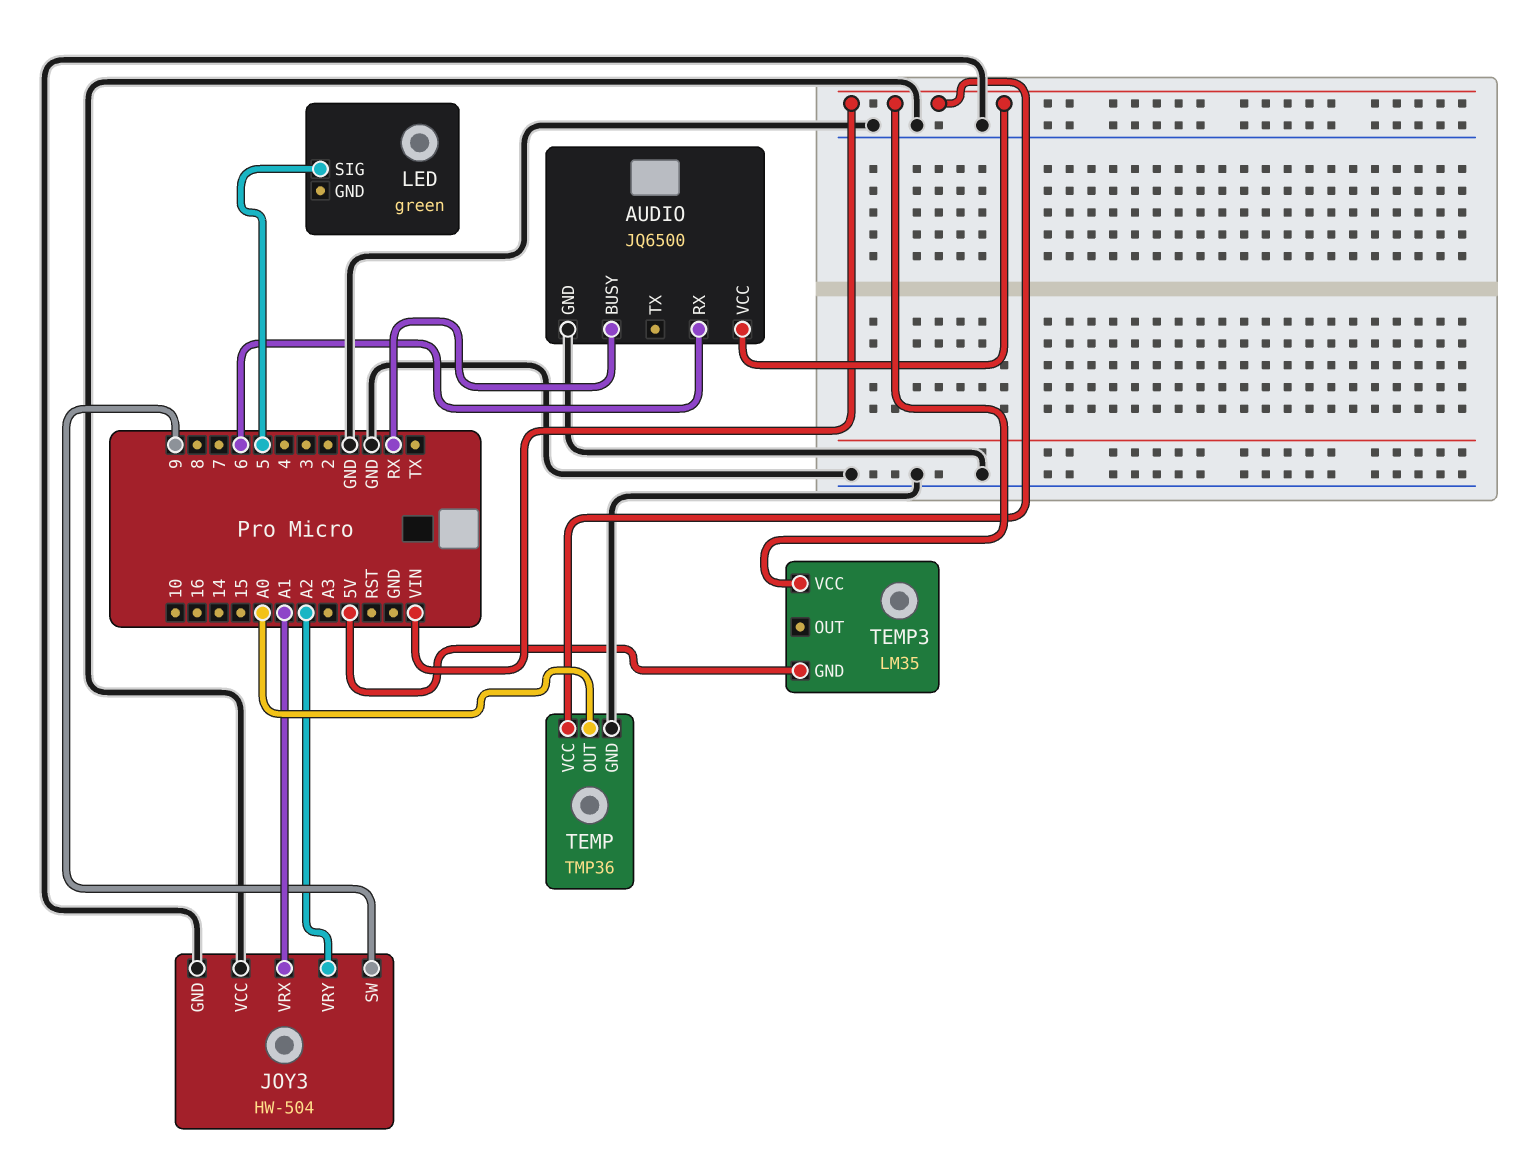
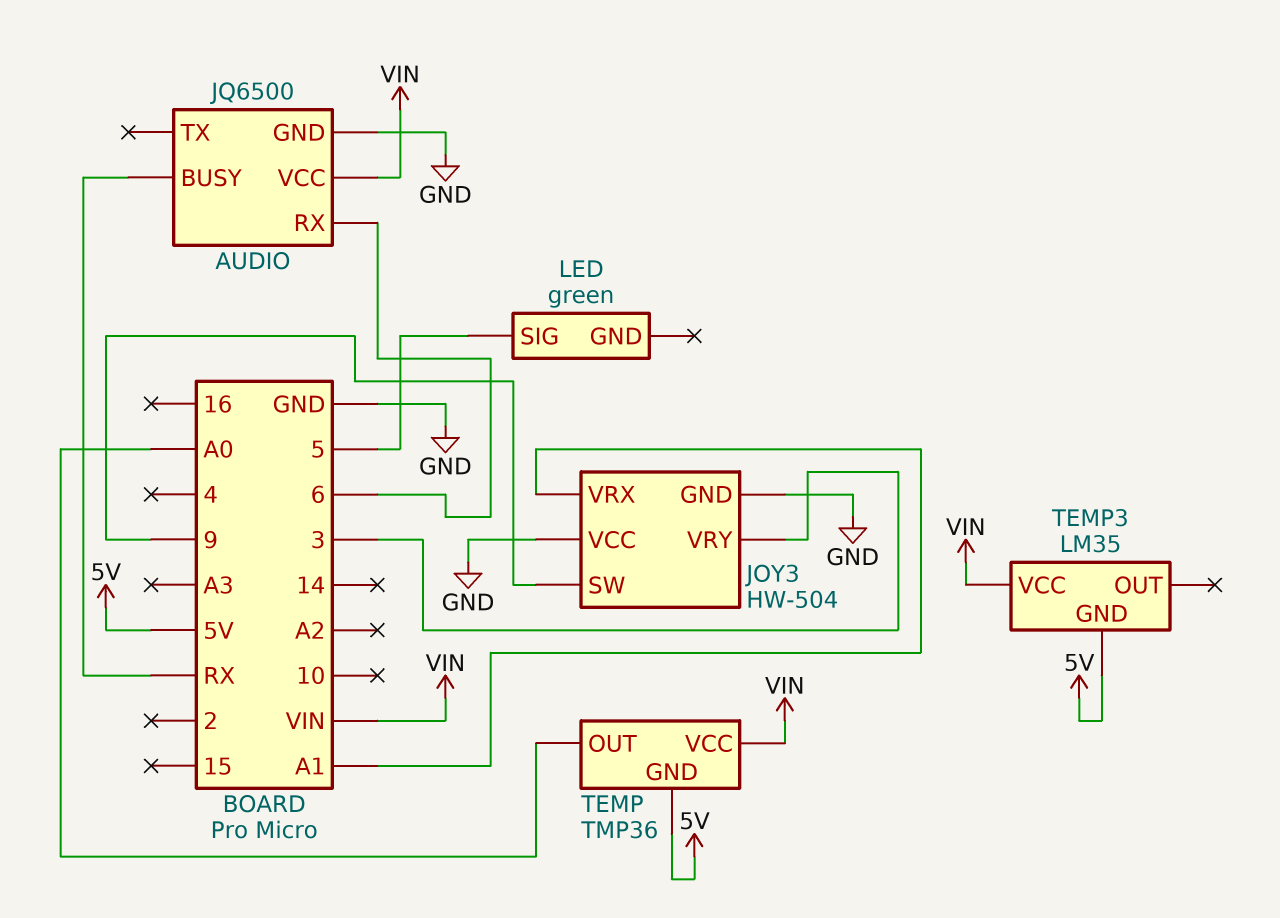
JOY3 pin VRY: A2 -> 3
TEMP pin GND: GND -> 5V

